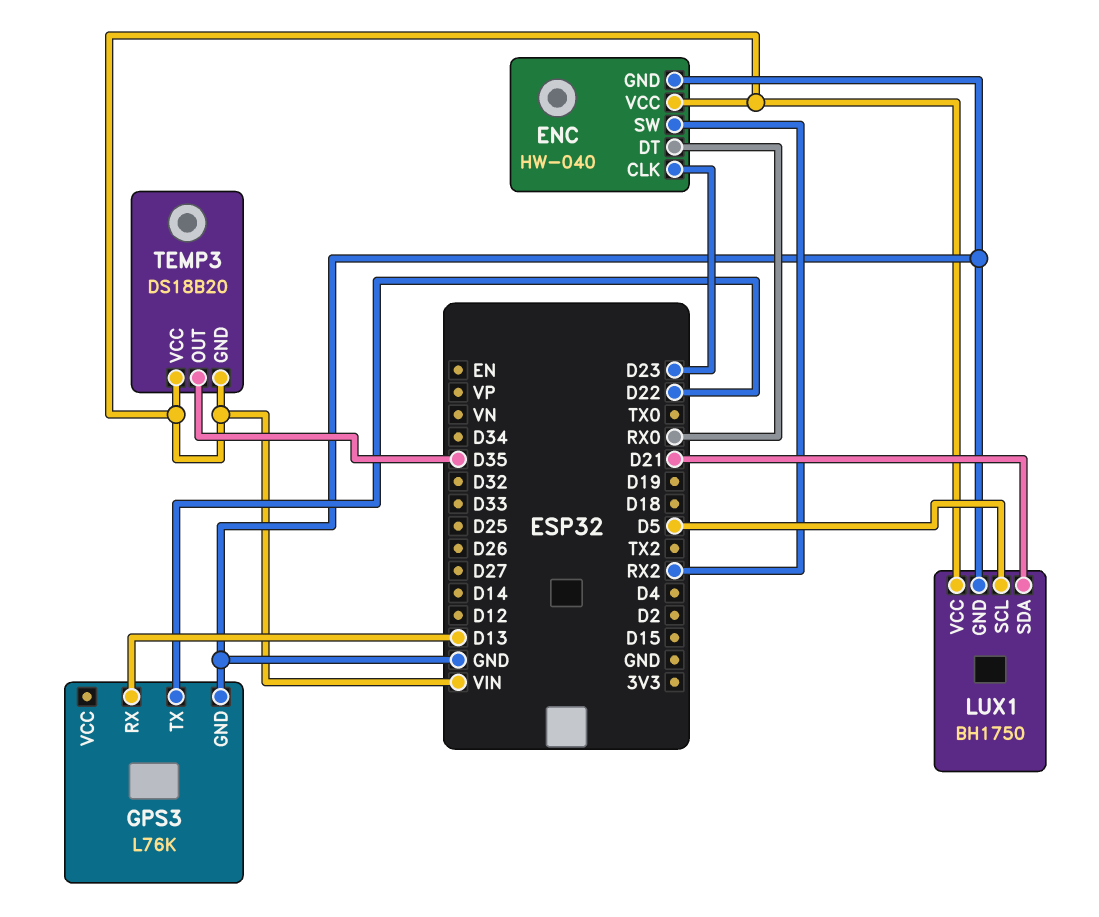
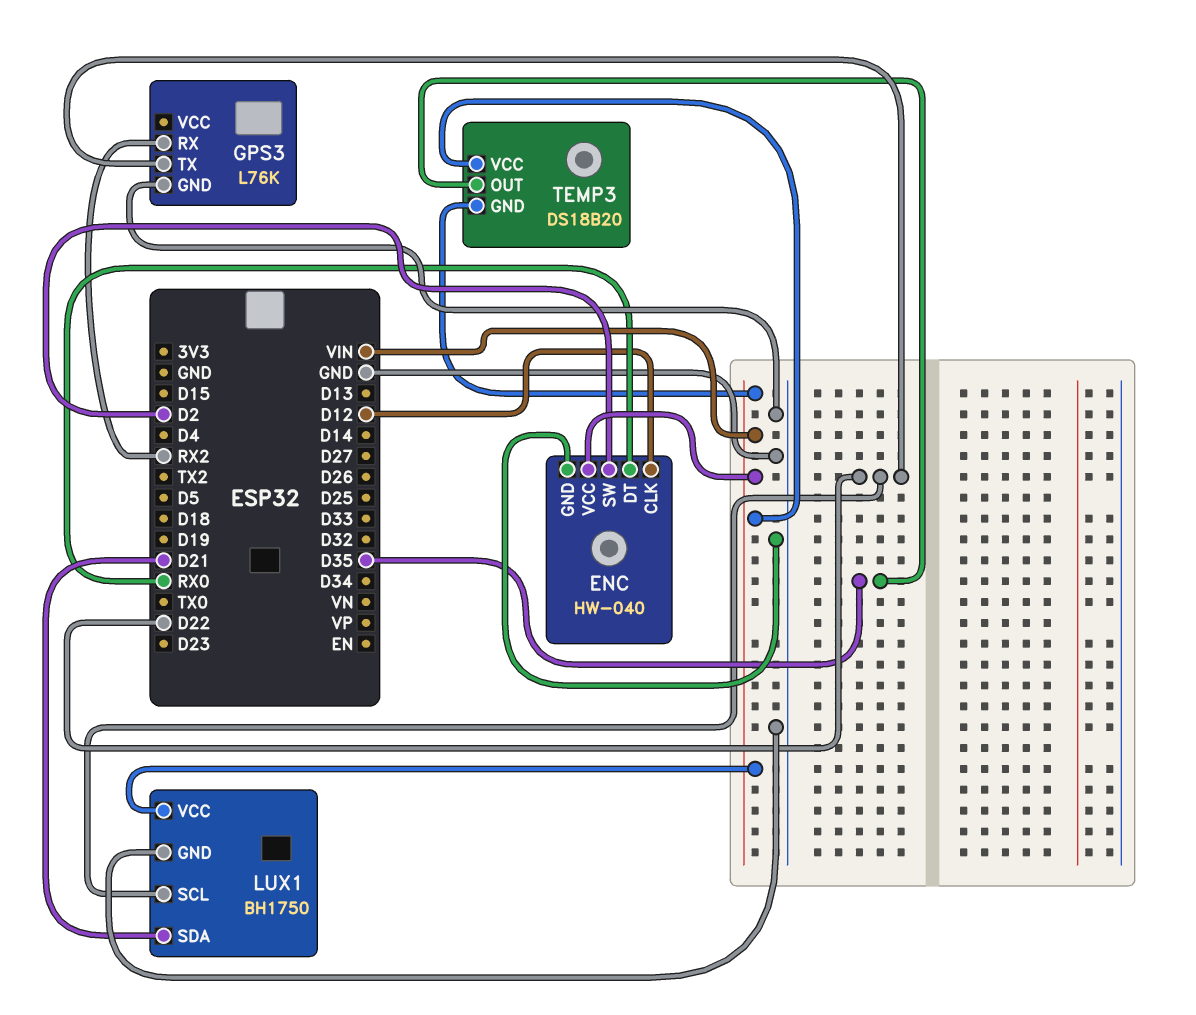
ENC pin CLK: D23 -> D12
ENC pin SW: RX2 -> D2
GPS3 pin RX: D13 -> RX2
LUX1 pin SCL: D5 -> D22

